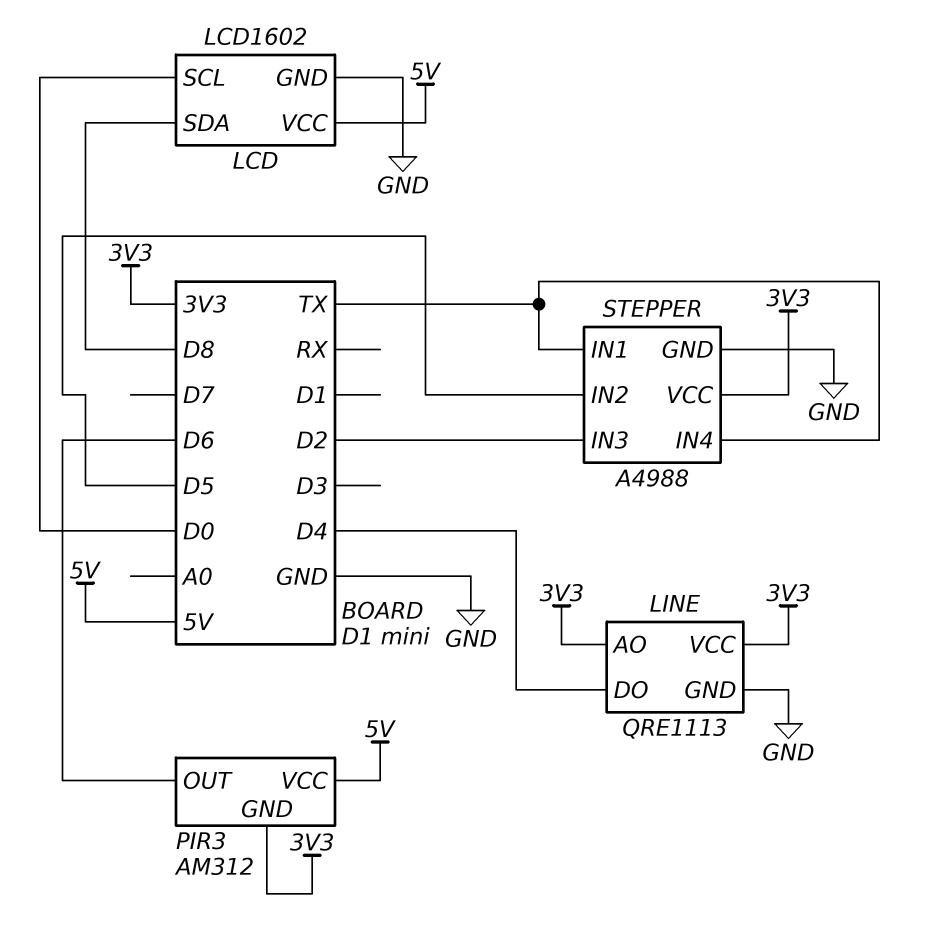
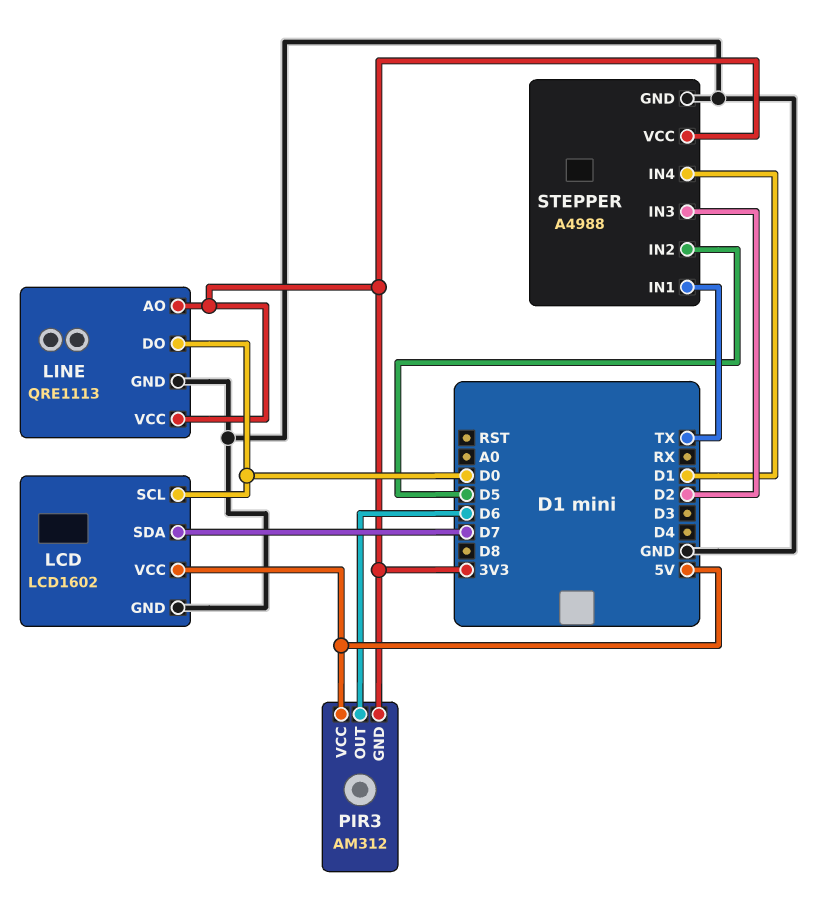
LCD pin SDA: D8 -> D7
LINE pin DO: D4 -> D0
STEPPER pin IN4: TX -> D1

